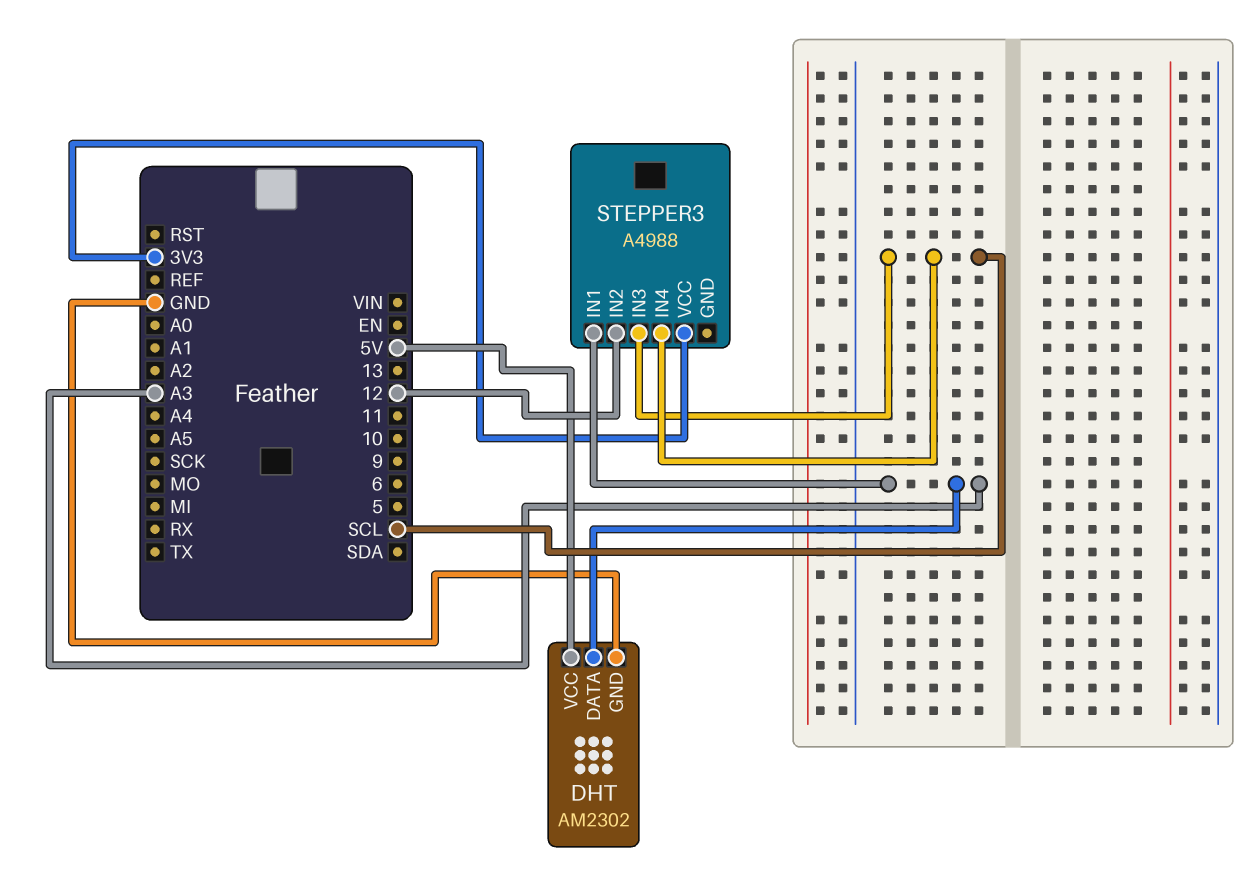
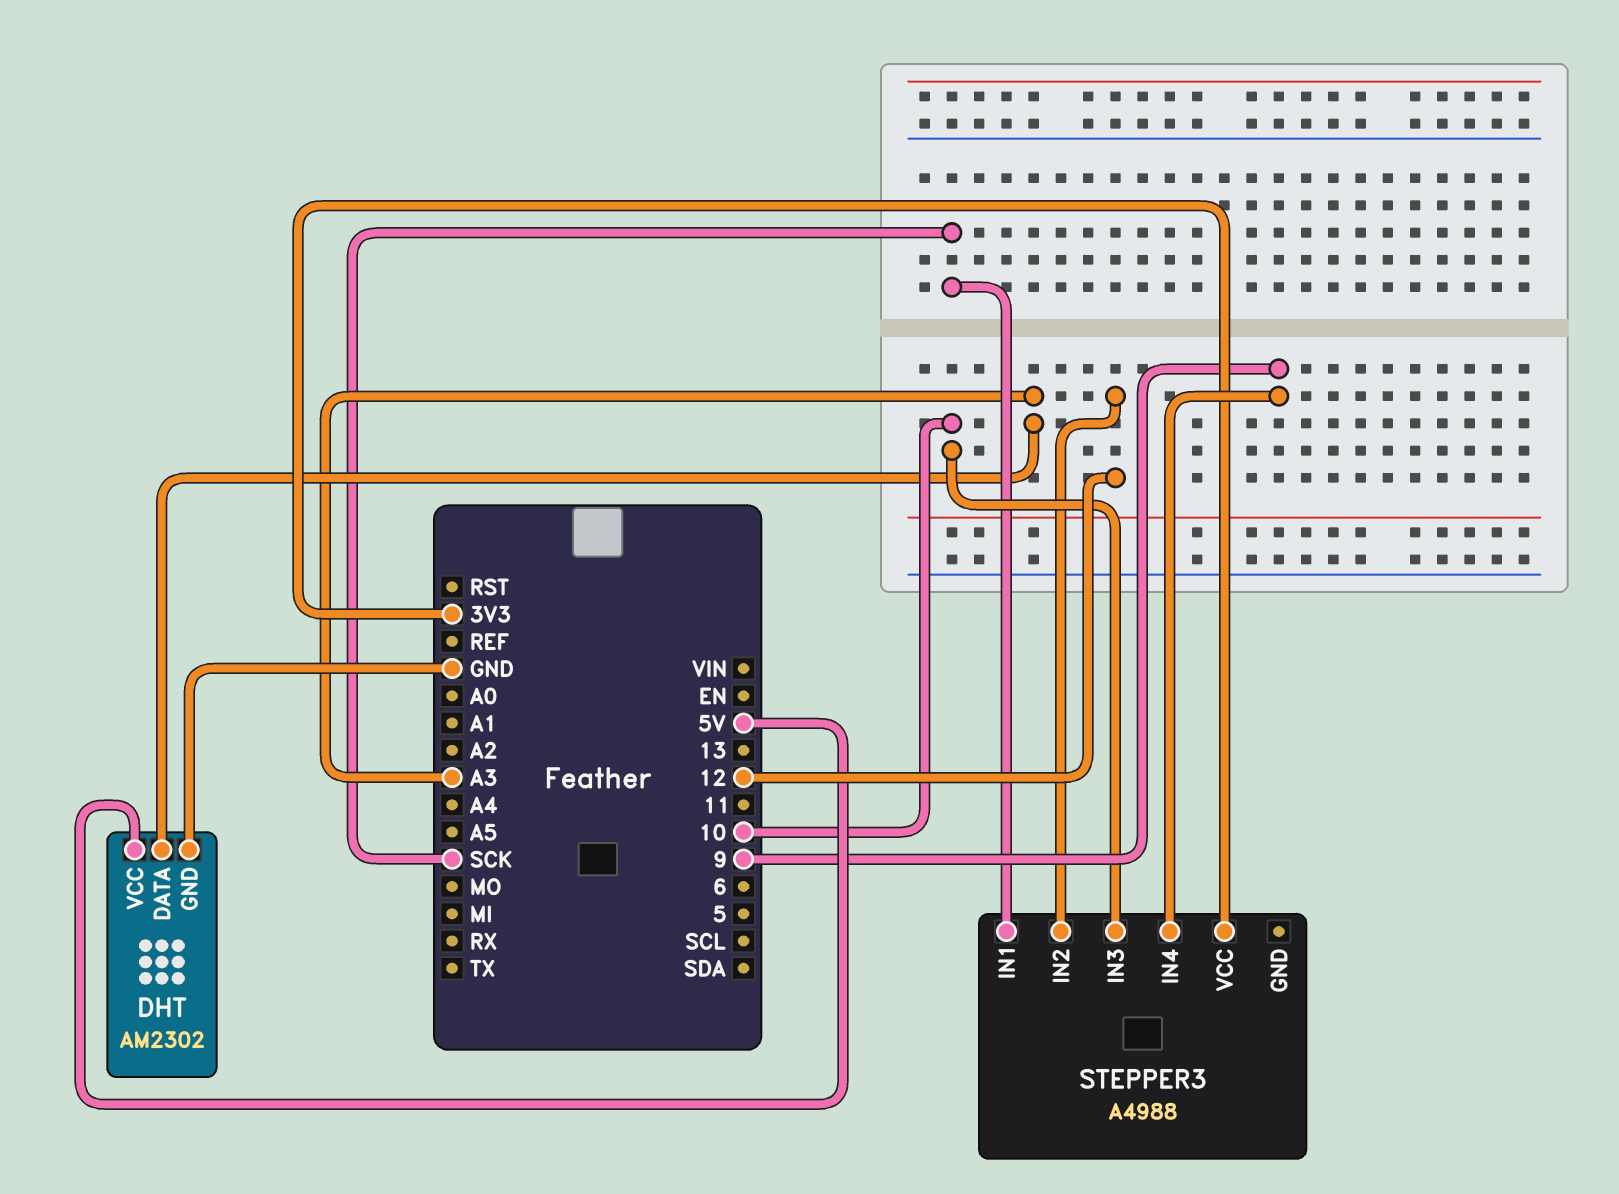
STEPPER3 pin IN1: A3 -> SCK
STEPPER3 pin IN3: SCL -> 10
STEPPER3 pin IN4: SCL -> 9

